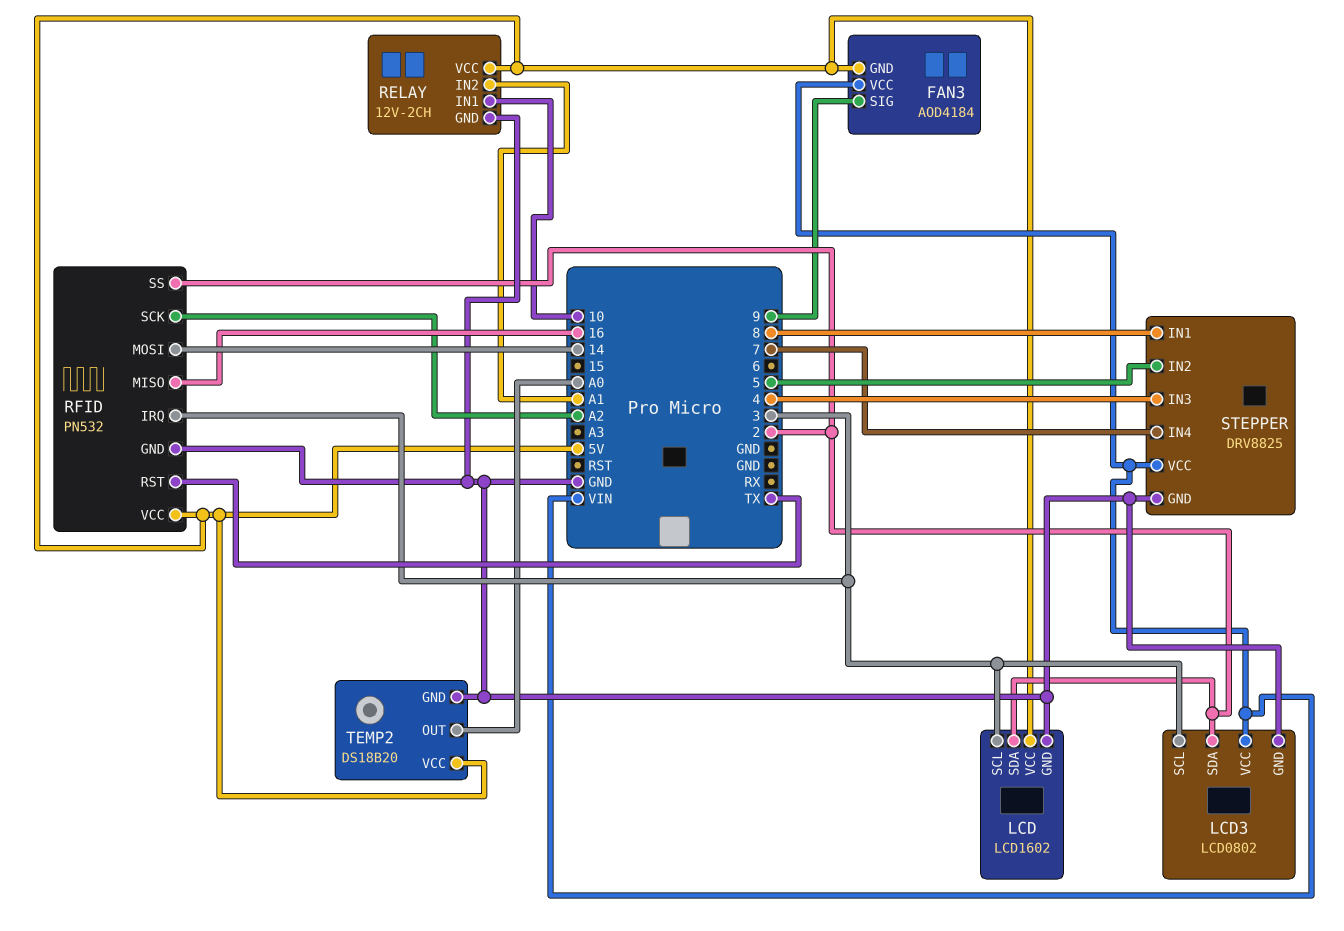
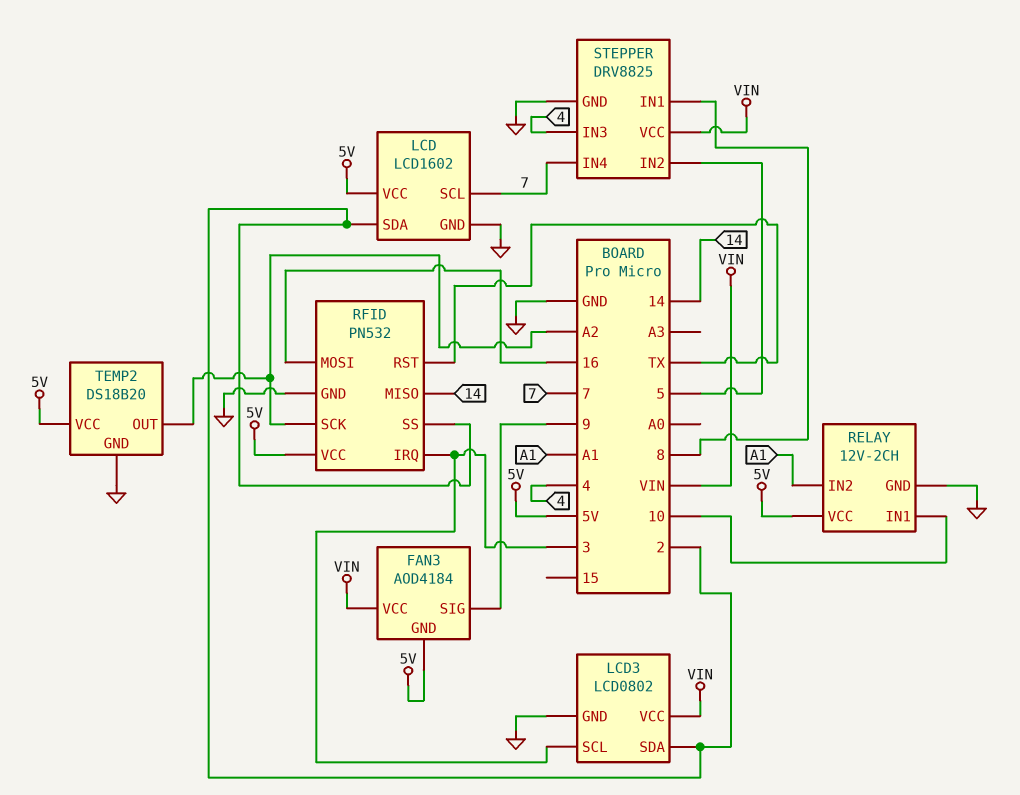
LCD pin SCL: 3 -> 7
RFID pin MISO: 16 -> 14
RFID pin MOSI: 14 -> 16
TEMP2 pin OUT: A0 -> A2

